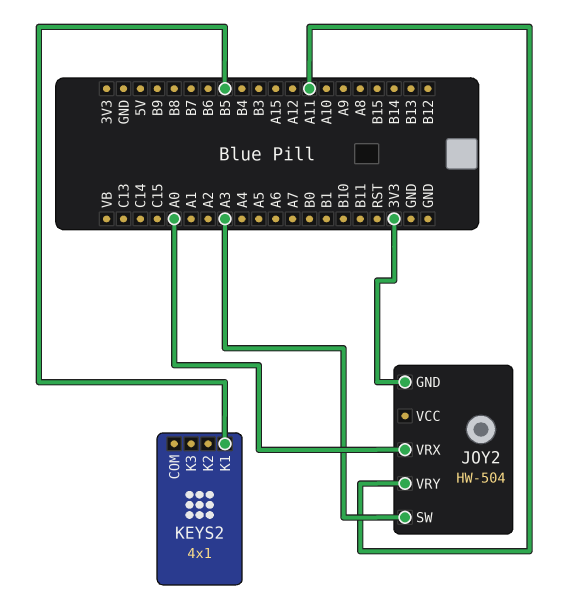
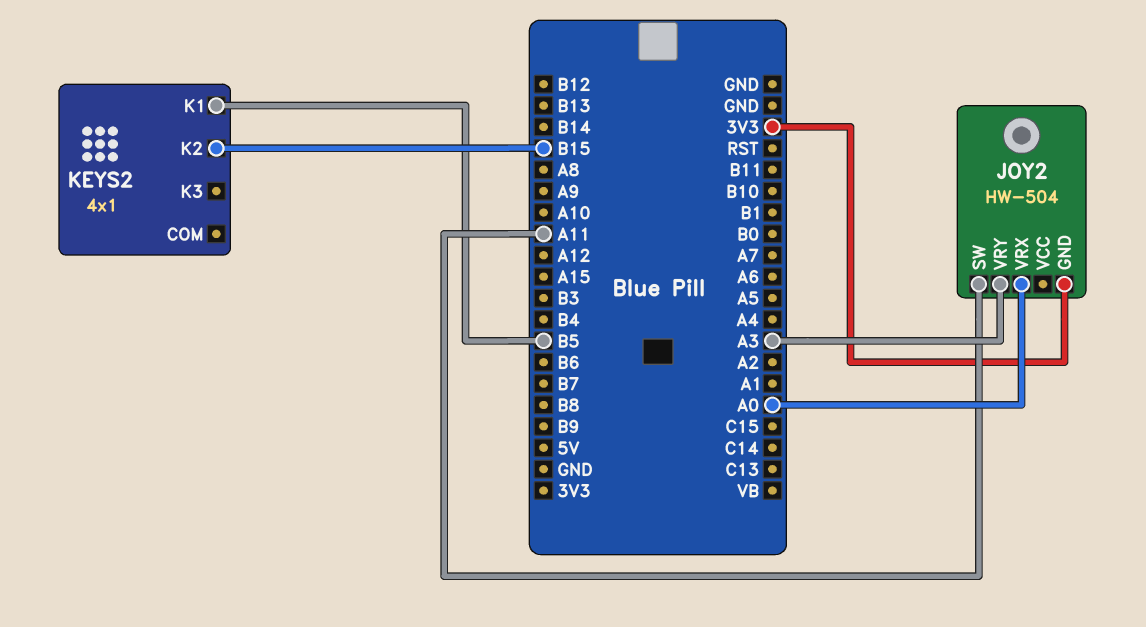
JOY2 pin SW: A3 -> A11
JOY2 pin VRY: A11 -> A3
KEYS2 pin K2: none -> B15

